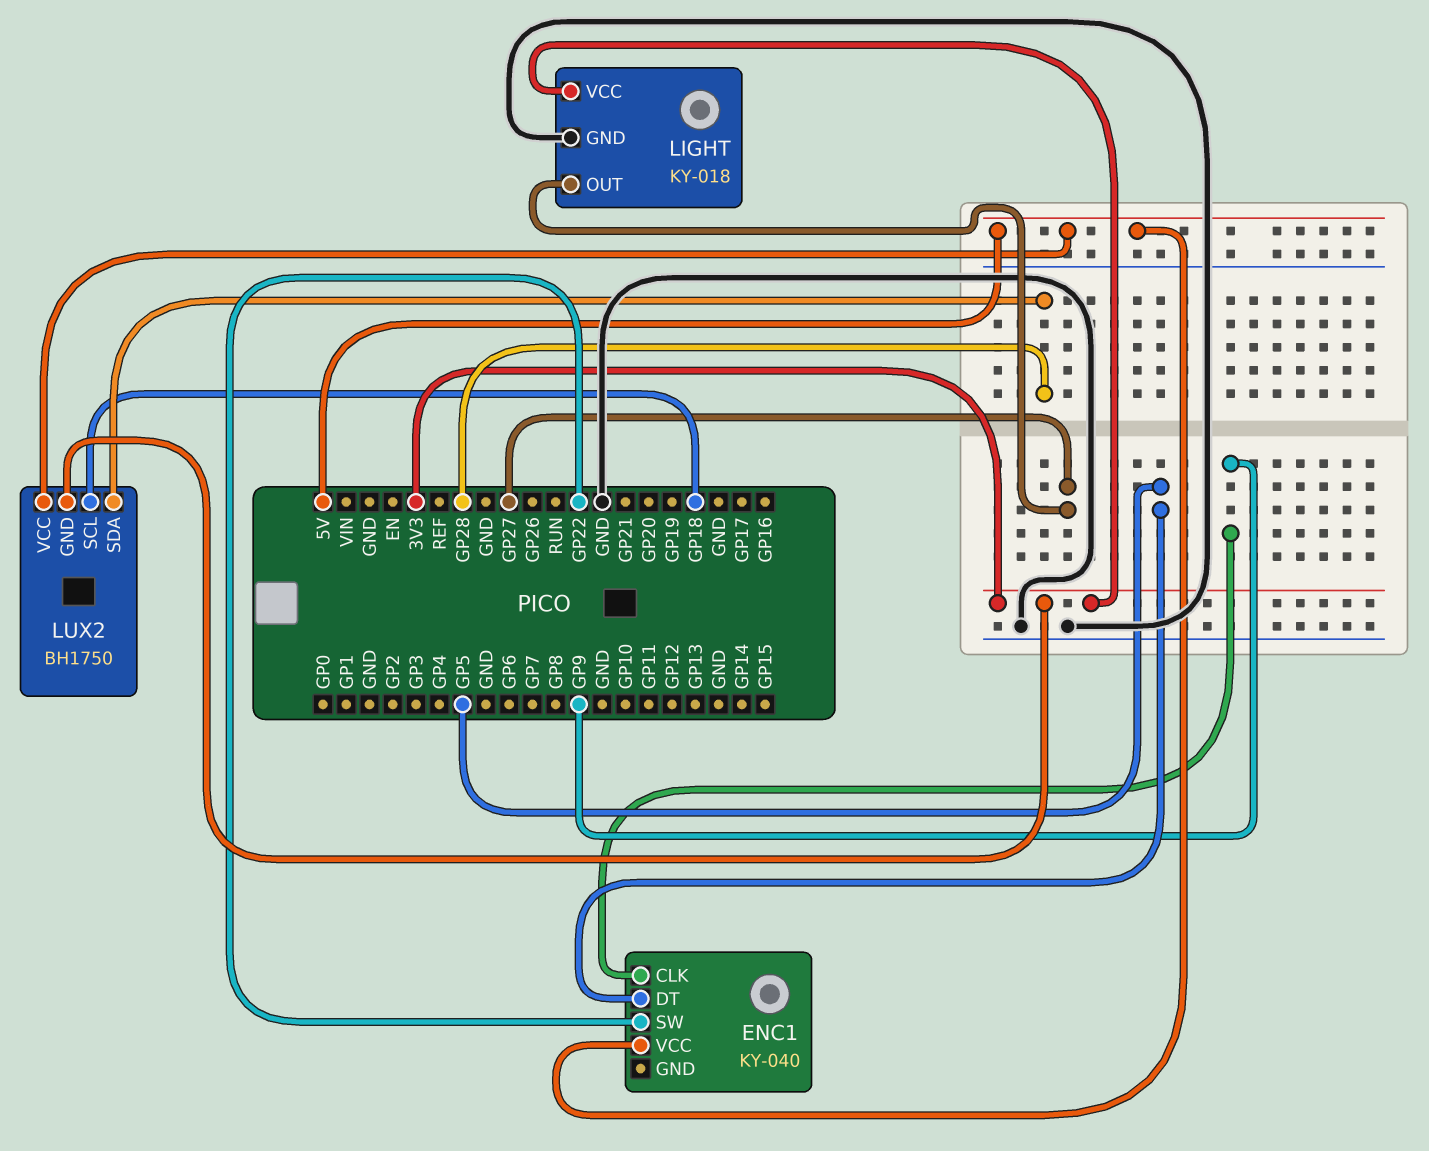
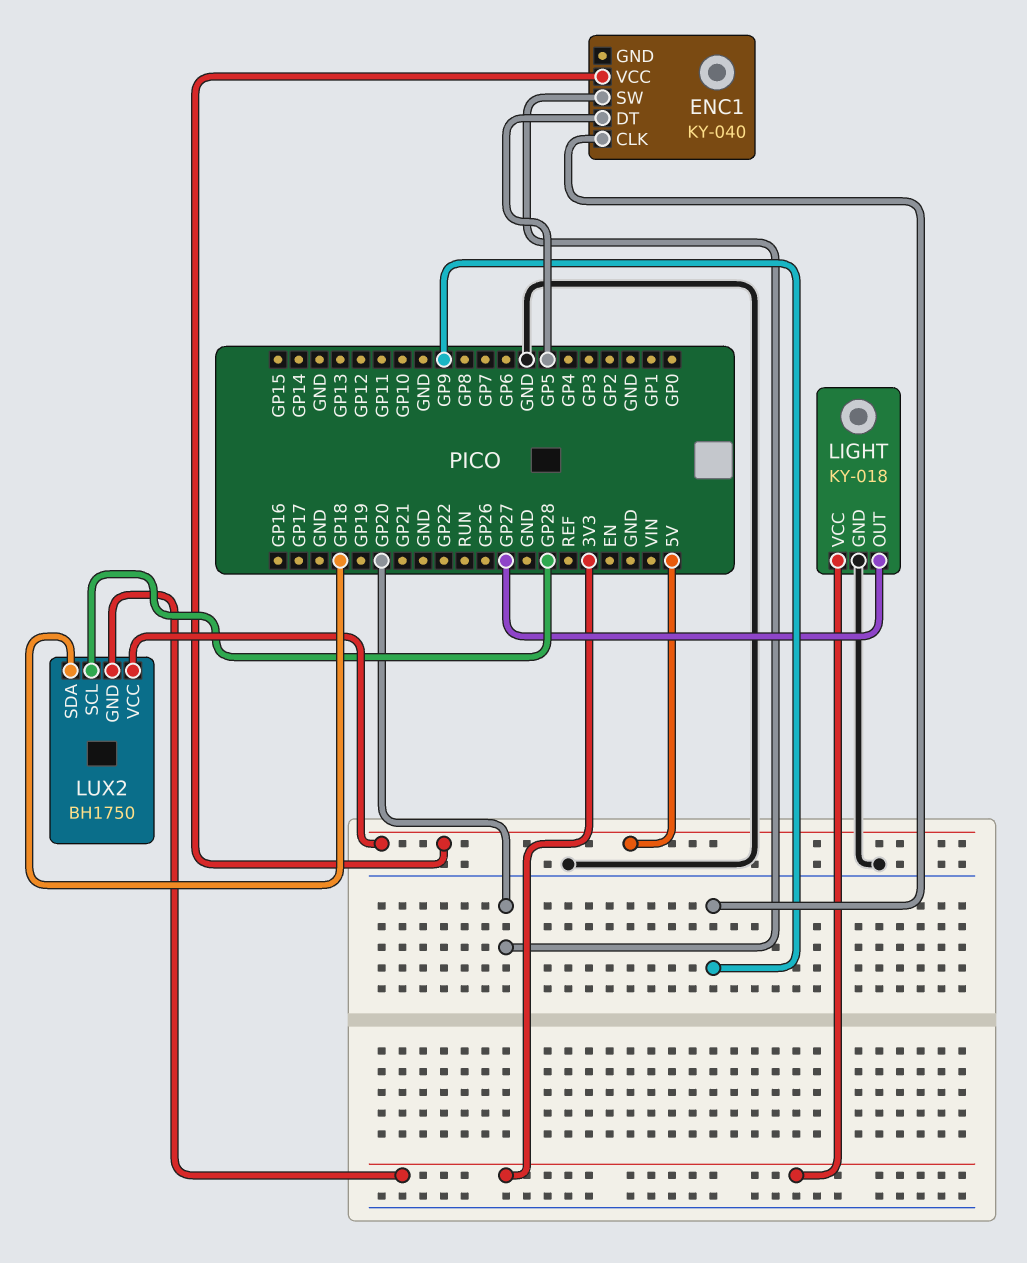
ENC1 pin SW: GP22 -> GP20
LUX2 pin SCL: GP18 -> GP28
LUX2 pin SDA: GP28 -> GP18

